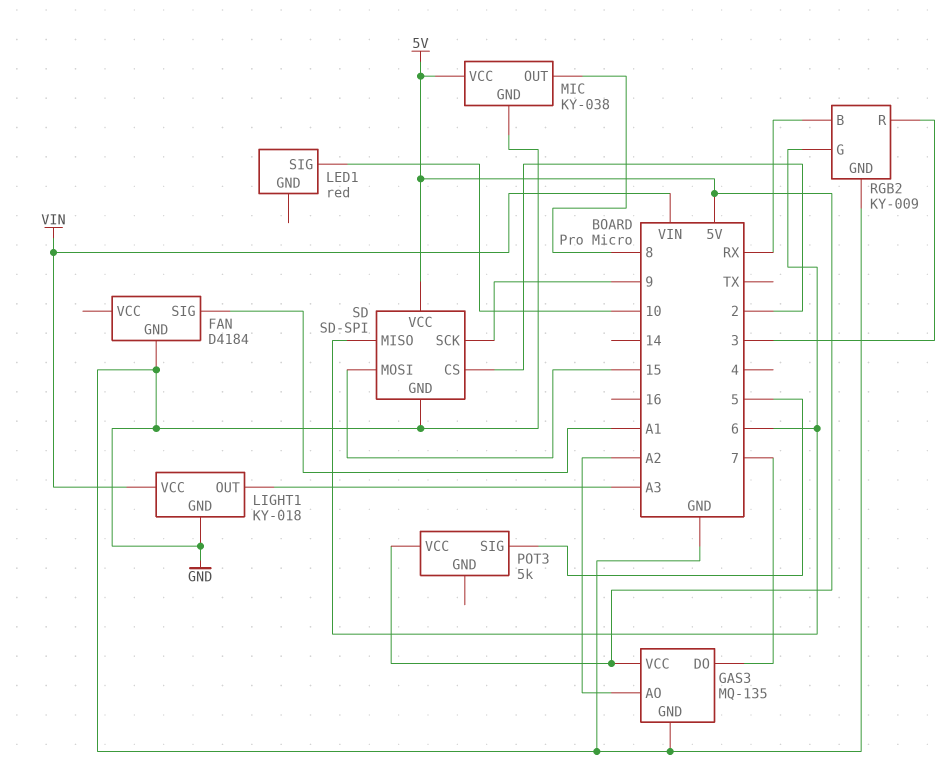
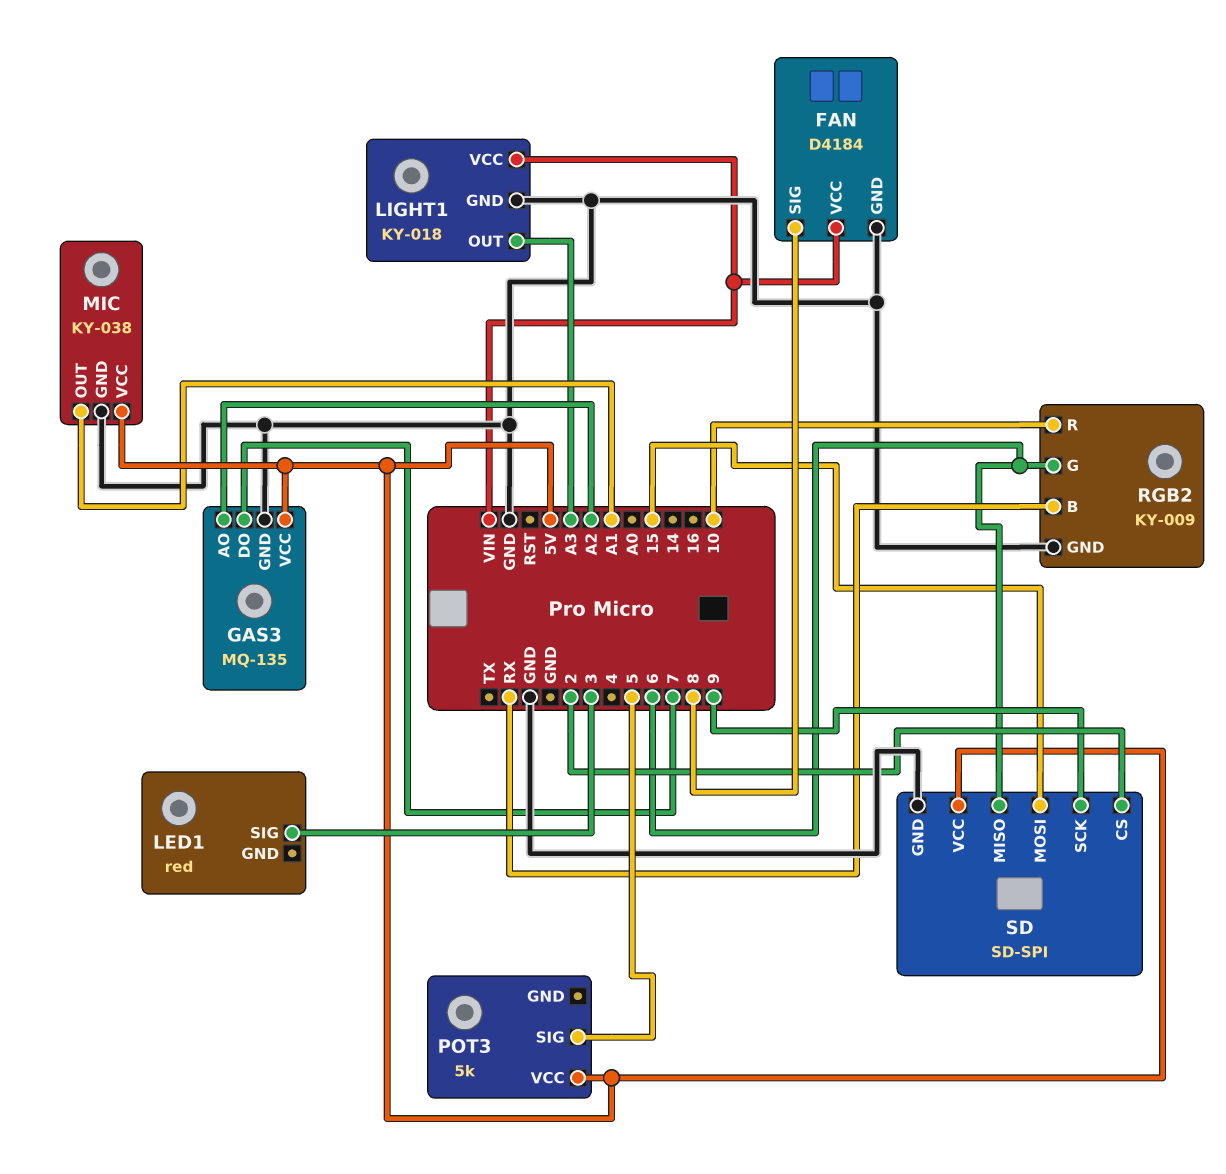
FAN pin SIG: A1 -> 8
FAN pin VCC: none -> VIN
LED1 pin SIG: 10 -> 3
MIC pin OUT: 8 -> A1
RGB2 pin R: 3 -> 10

